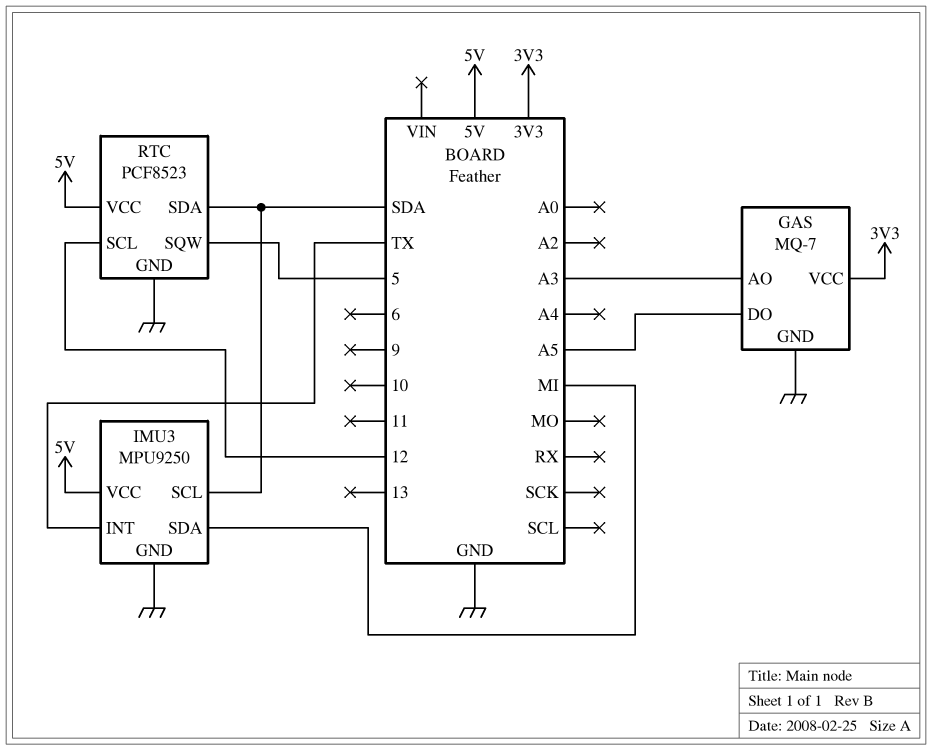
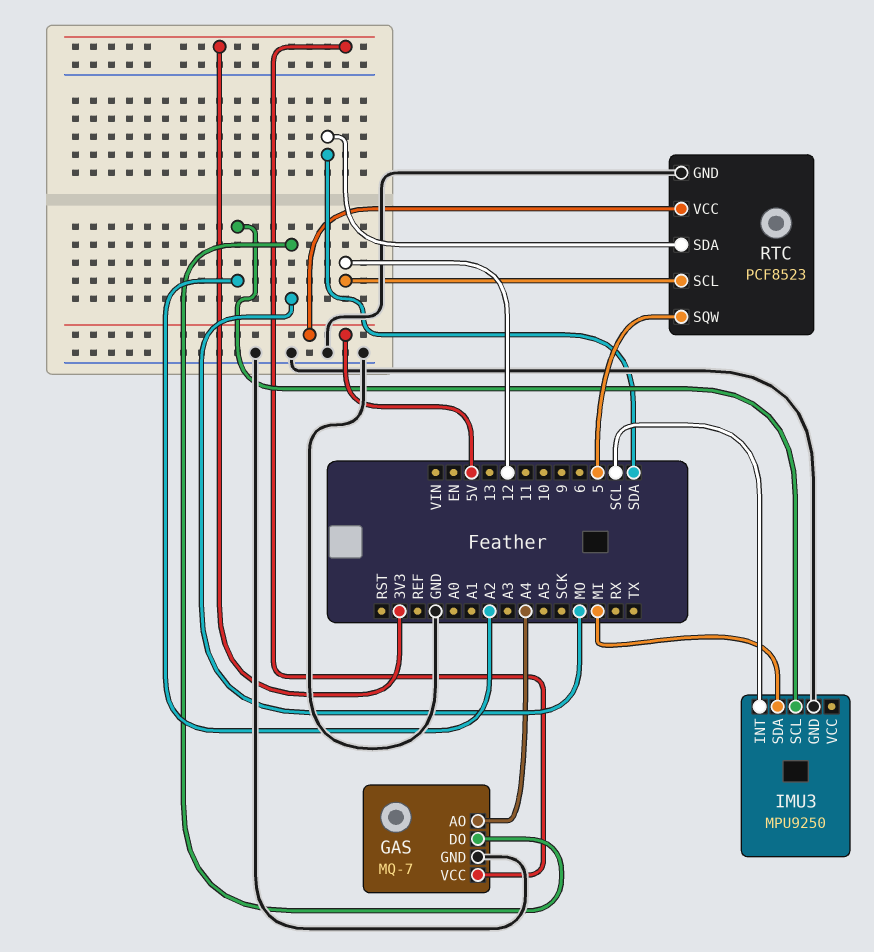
GAS pin AO: A3 -> A4
GAS pin DO: A5 -> MO
IMU3 pin INT: TX -> SCL
IMU3 pin SCL: SDA -> A2
IMU3 pin VCC: 5V -> none

